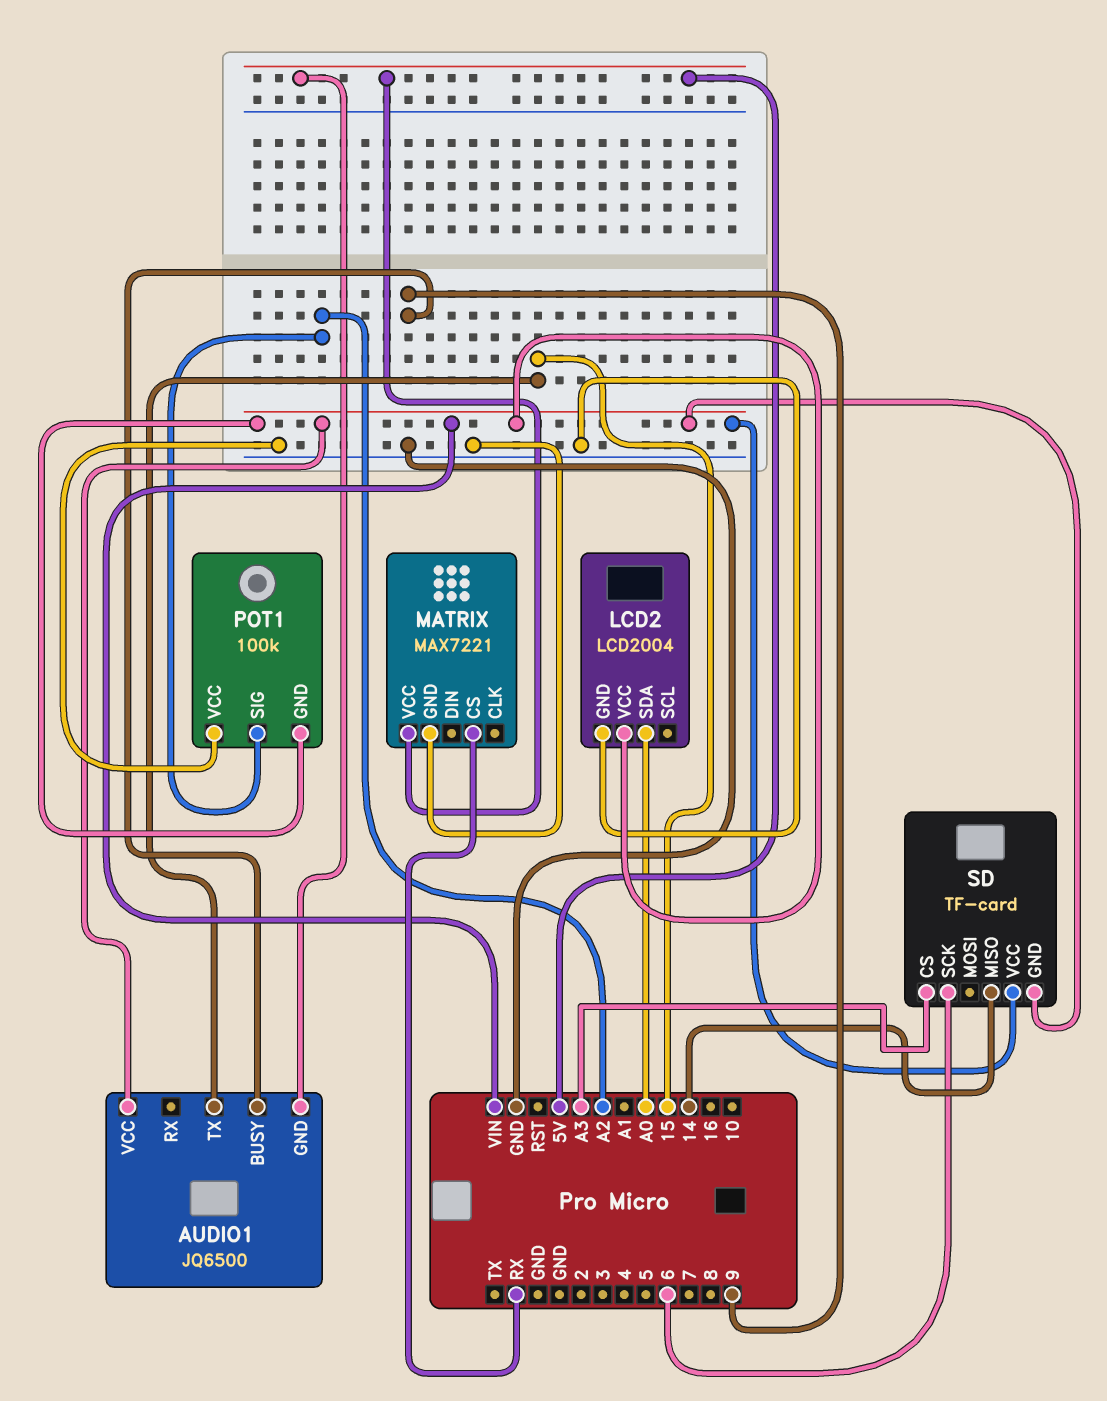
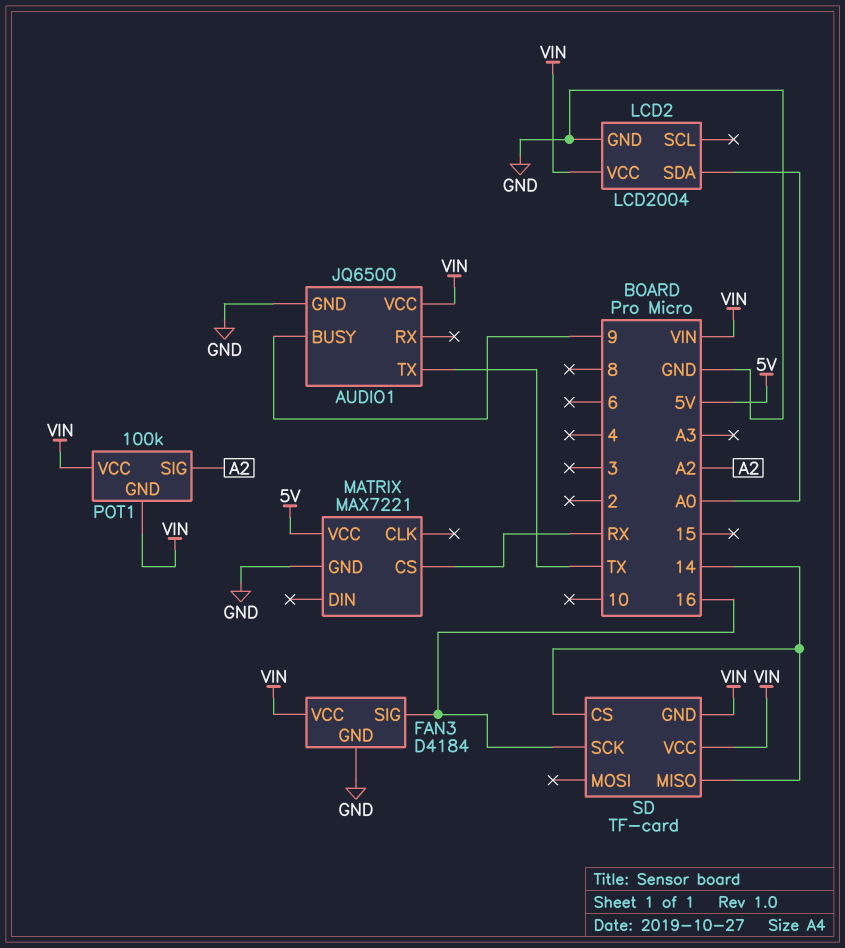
AUDIO1 pin GND: 5V -> GND
AUDIO1 pin TX: 15 -> TX
FAN3: none -> D4184
FAN3 pin GND: none -> GND
FAN3 pin SIG: none -> 16
FAN3 pin VCC: none -> VIN
POT1 pin VCC: GND -> VIN
SD pin CS: A3 -> 14
SD pin SCK: 6 -> 16

